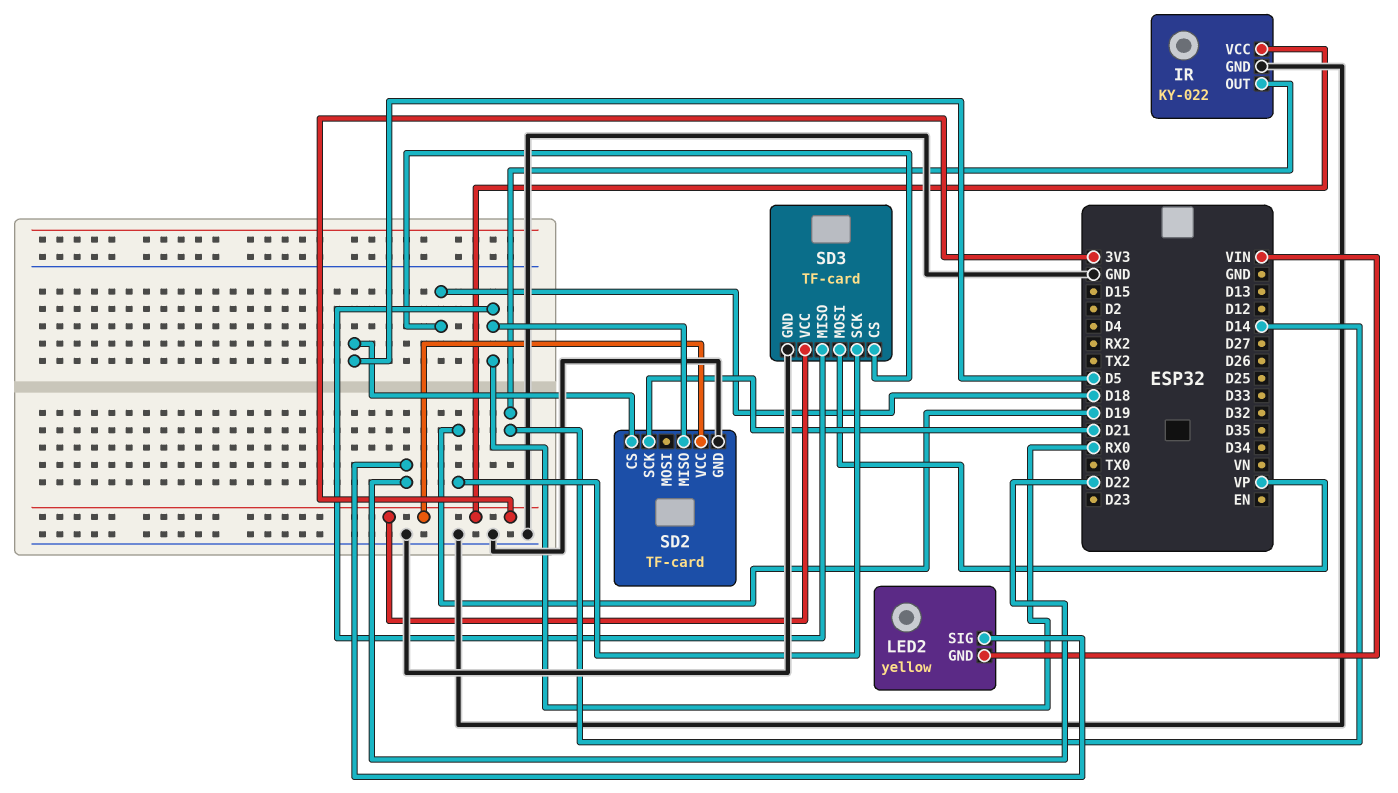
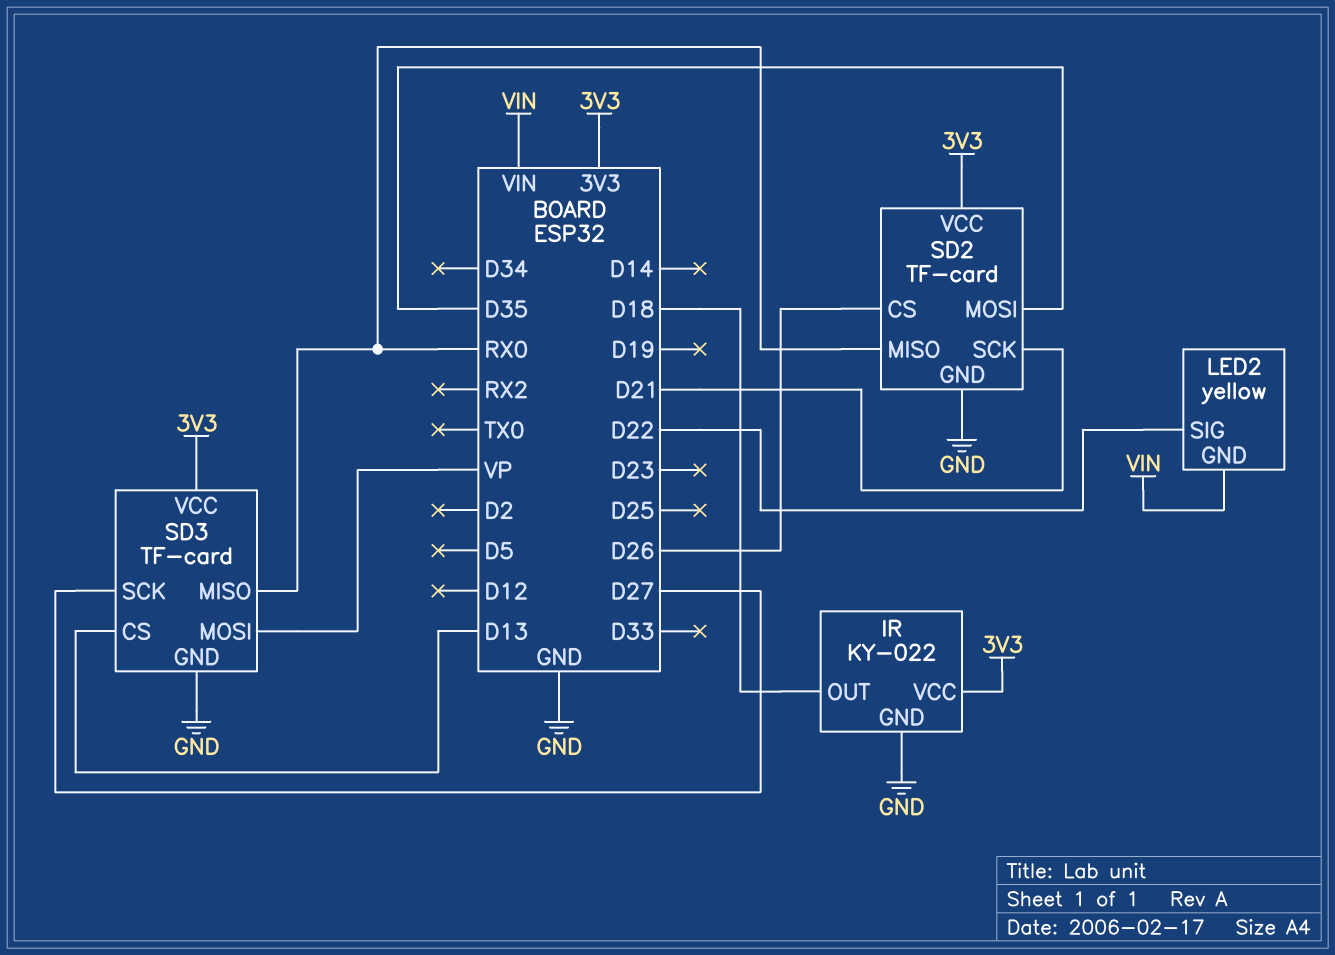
IR pin OUT: D14 -> D18
SD2 pin CS: D5 -> D26
SD2 pin MOSI: none -> D35
SD3 pin CS: D18 -> D13
SD3 pin SCK: D19 -> D27

